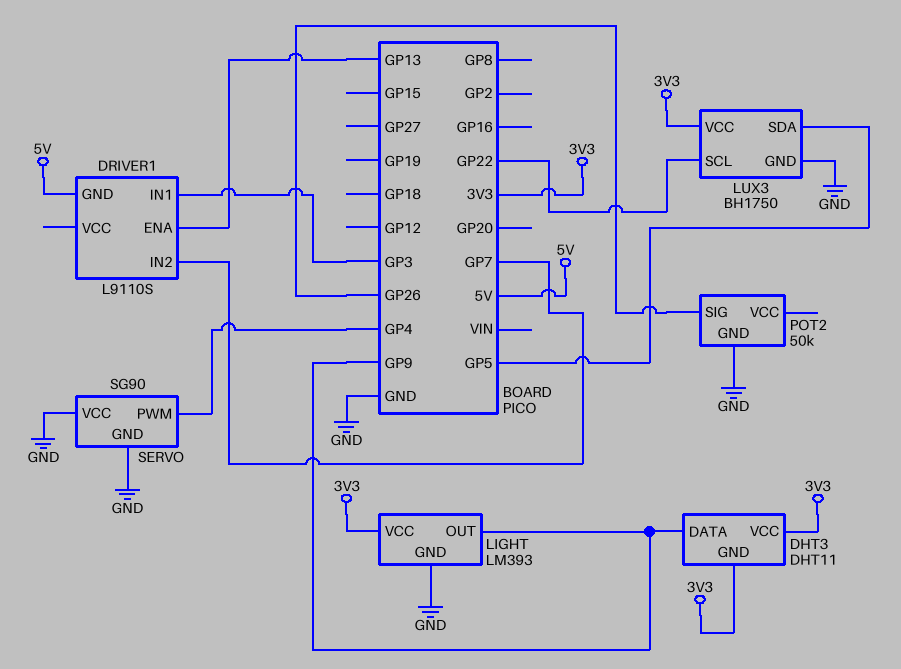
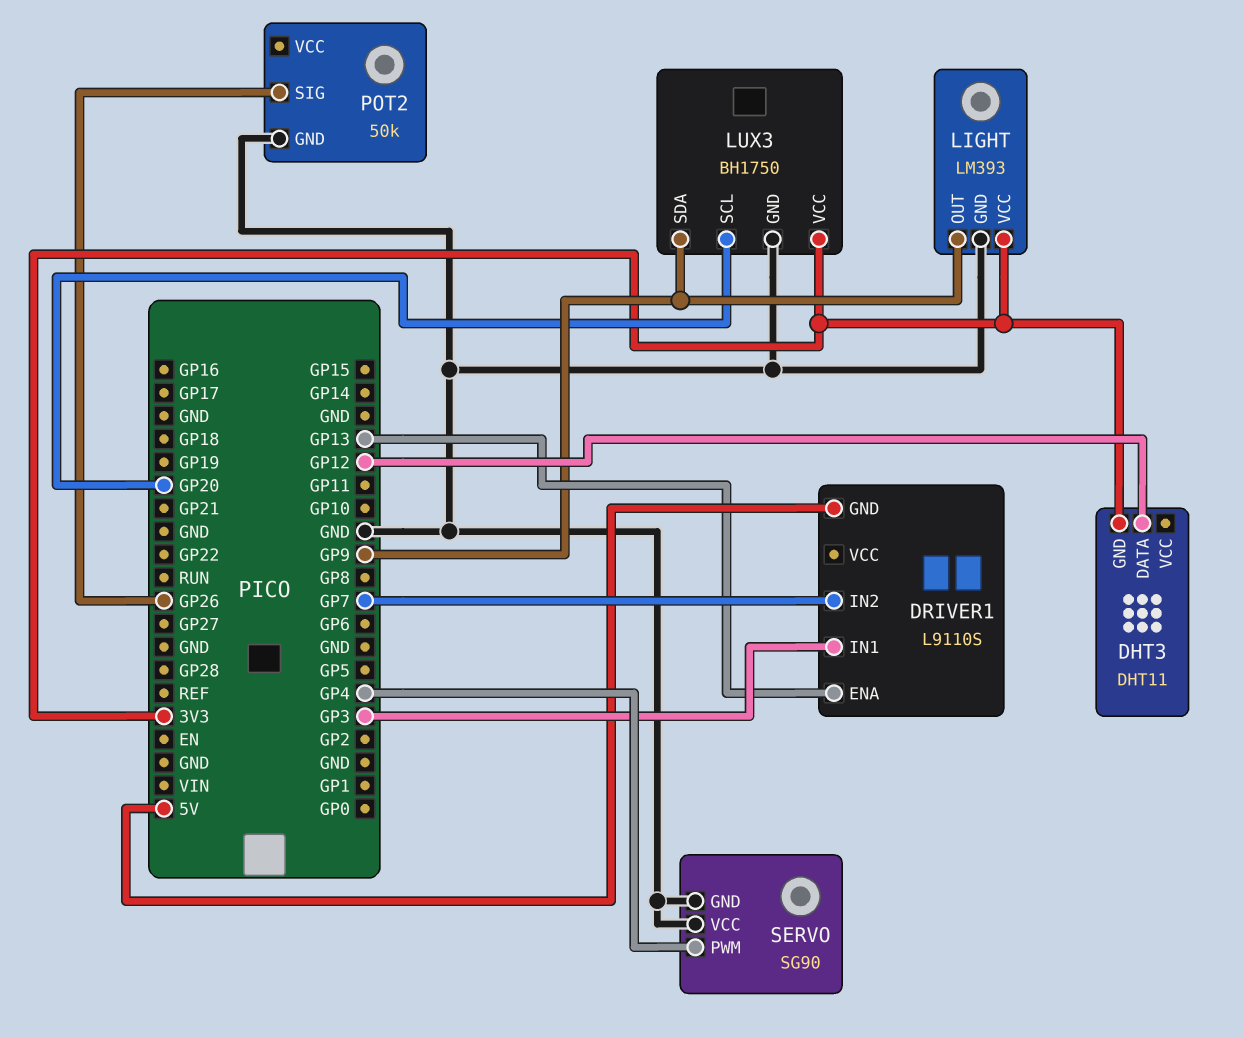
DHT3 pin DATA: GP9 -> GP12
DHT3 pin VCC: 3V3 -> none
LUX3 pin SCL: GP22 -> GP20
LUX3 pin SDA: GP5 -> GP9

